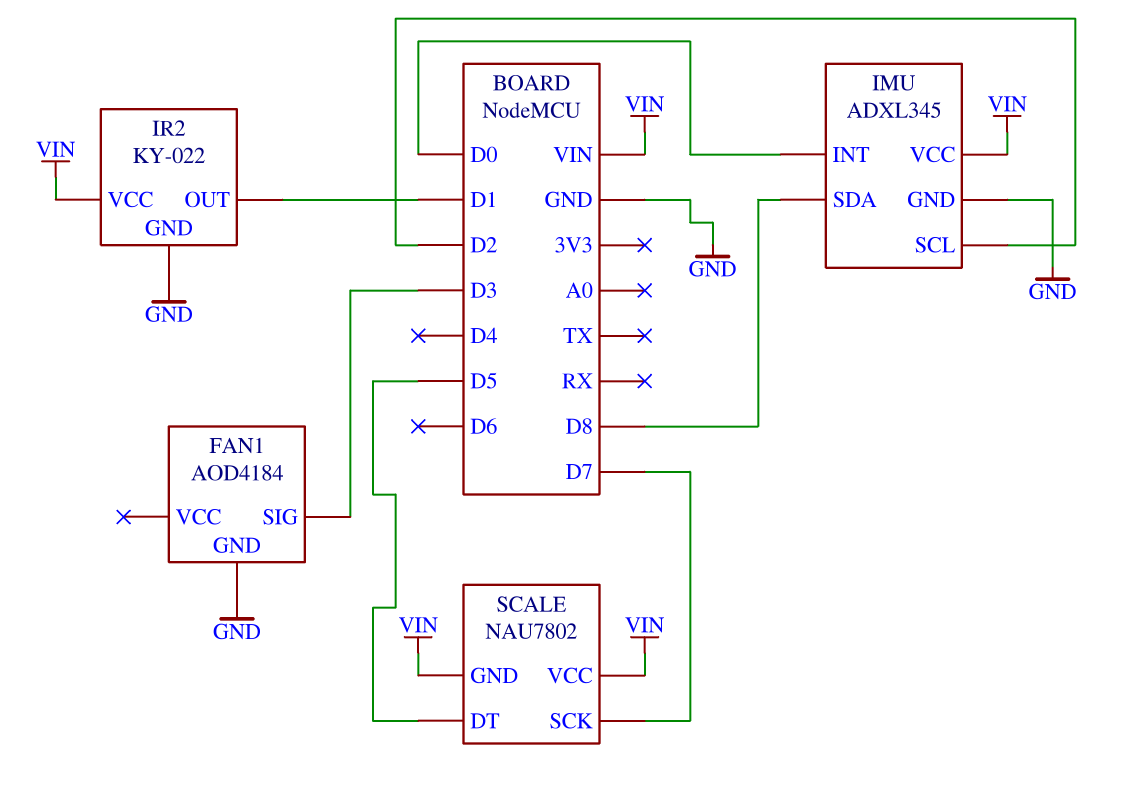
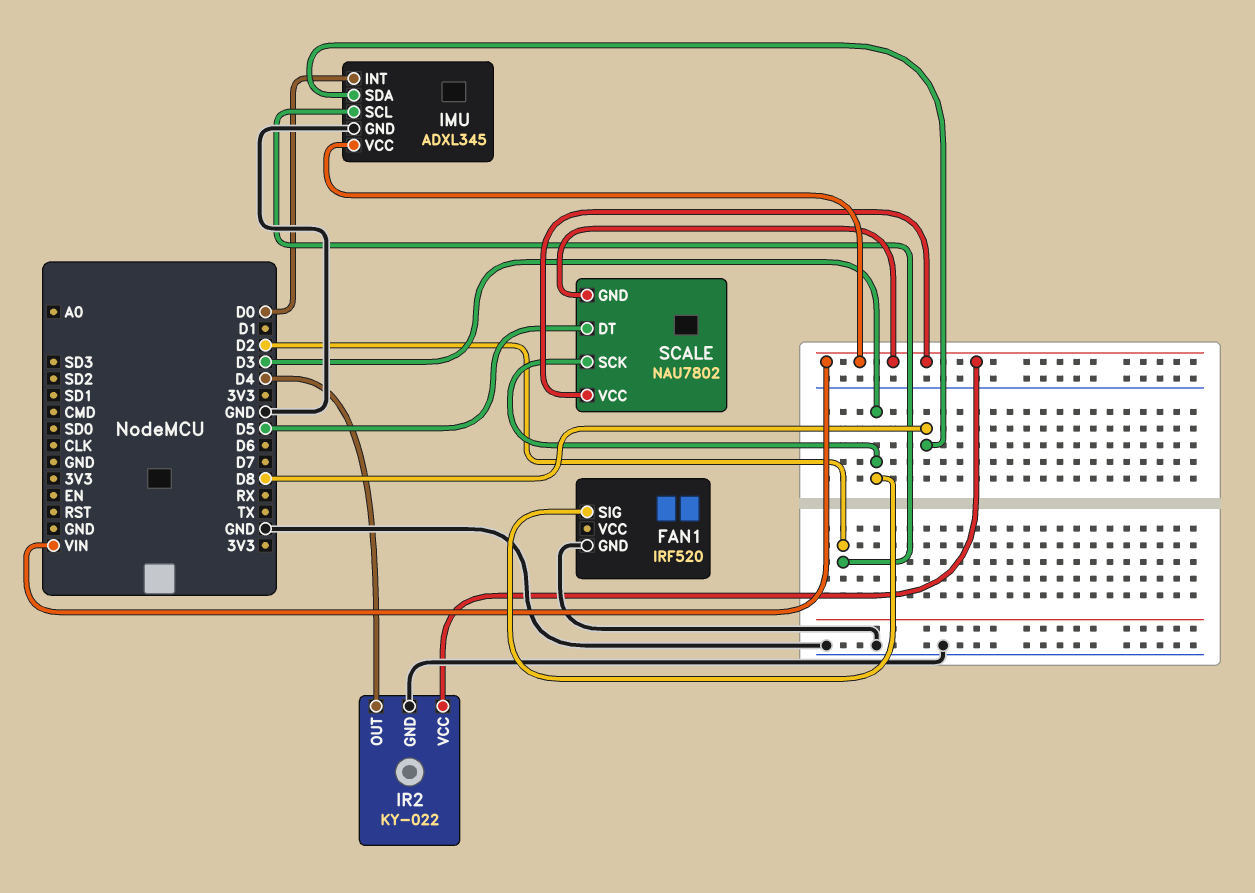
FAN1: AOD4184 -> IRF520
IR2 pin OUT: D1 -> D4
SCALE pin SCK: D7 -> D3

